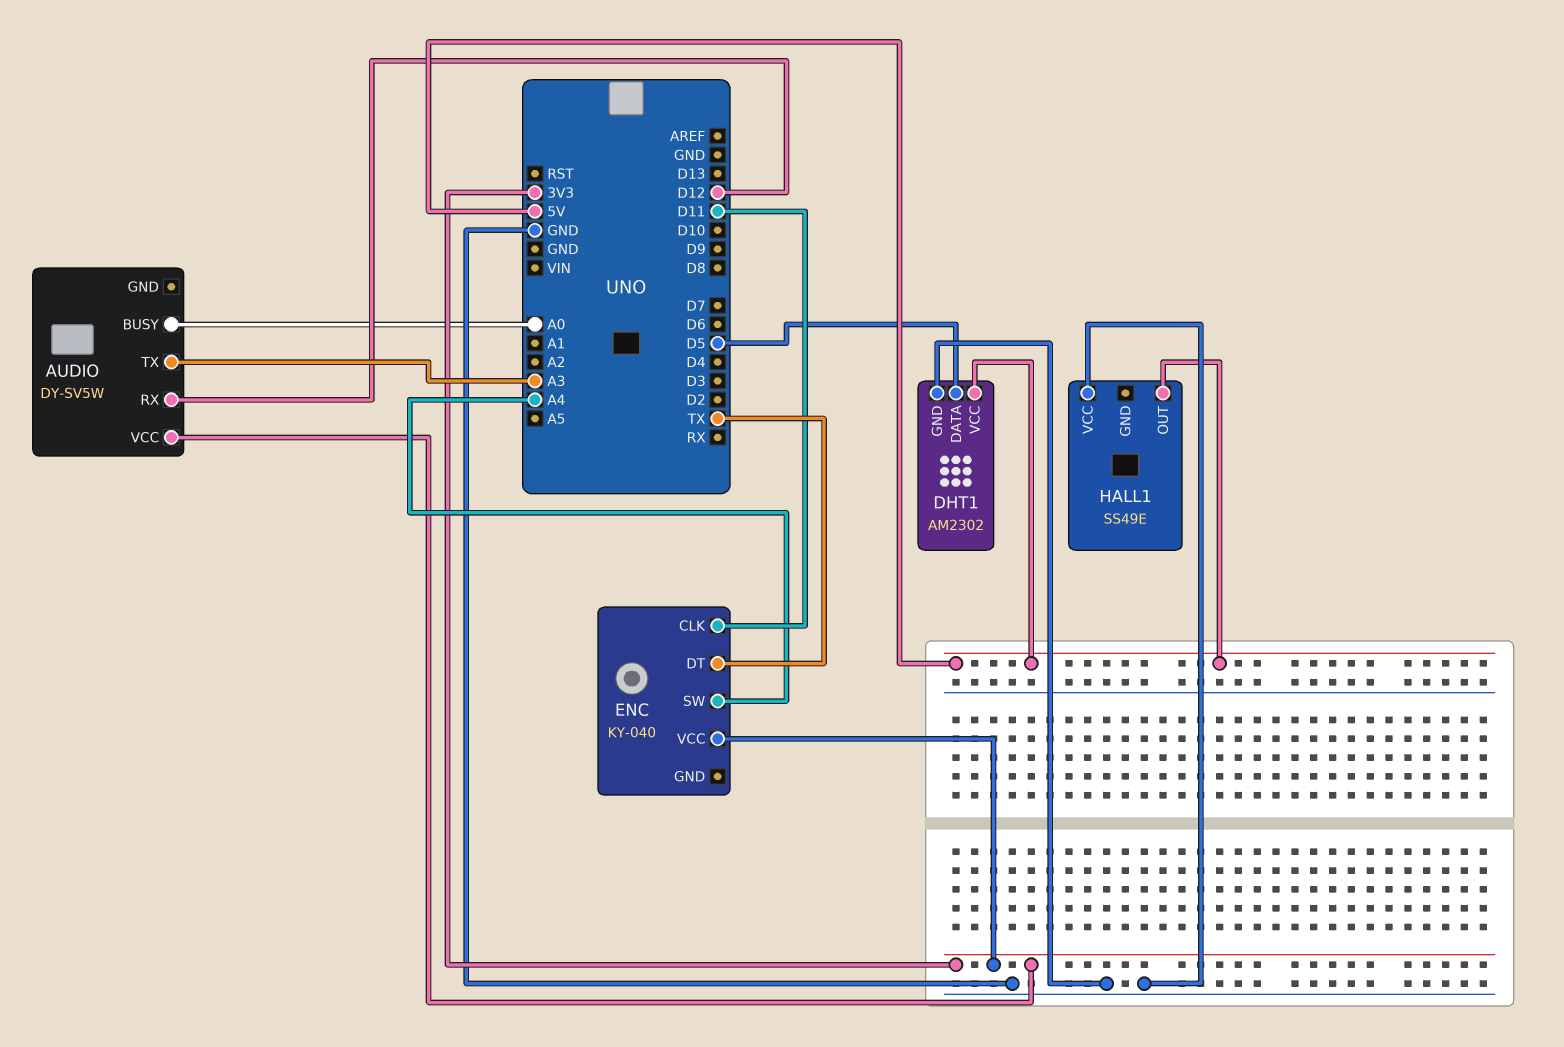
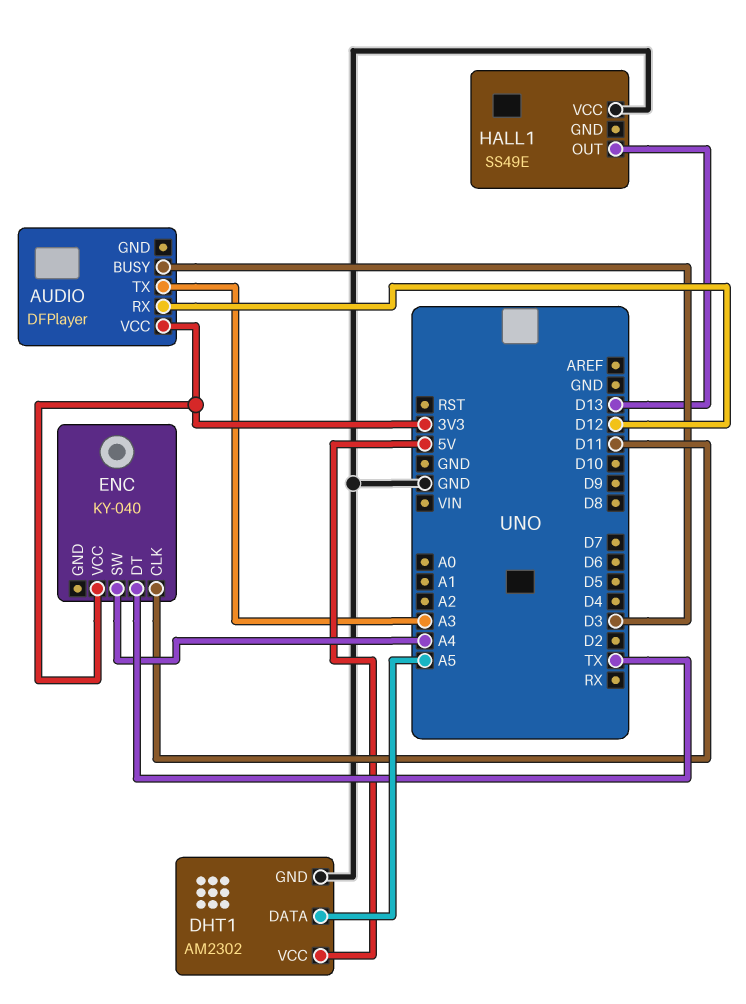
AUDIO: DY-SV5W -> DFPlayer
AUDIO pin BUSY: A0 -> D3
DHT1 pin DATA: D5 -> A5
HALL1 pin OUT: 5V -> D13

